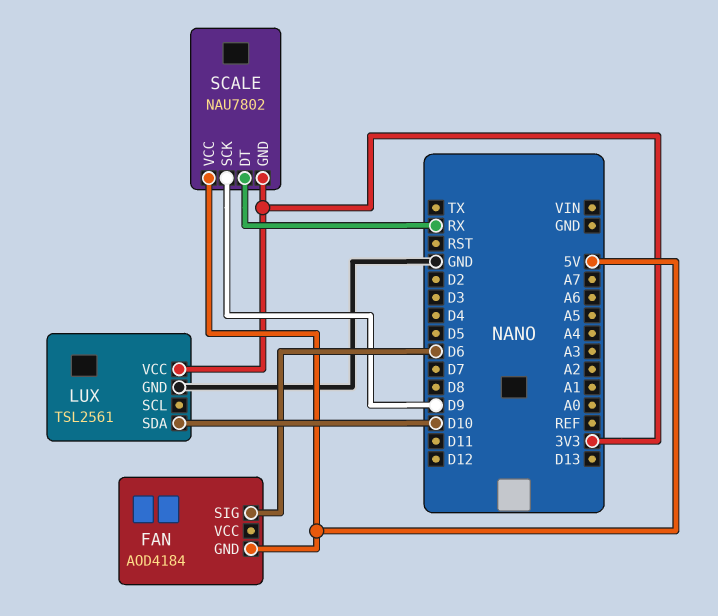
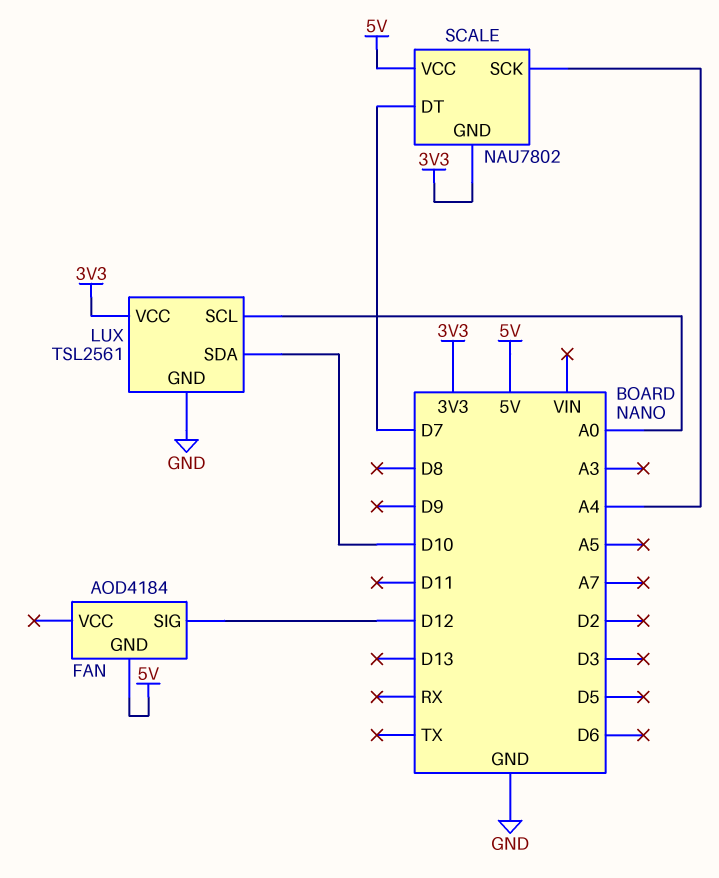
FAN pin SIG: D6 -> D12
LUX pin SCL: none -> A0
SCALE pin DT: RX -> D7
SCALE pin SCK: D9 -> A4

